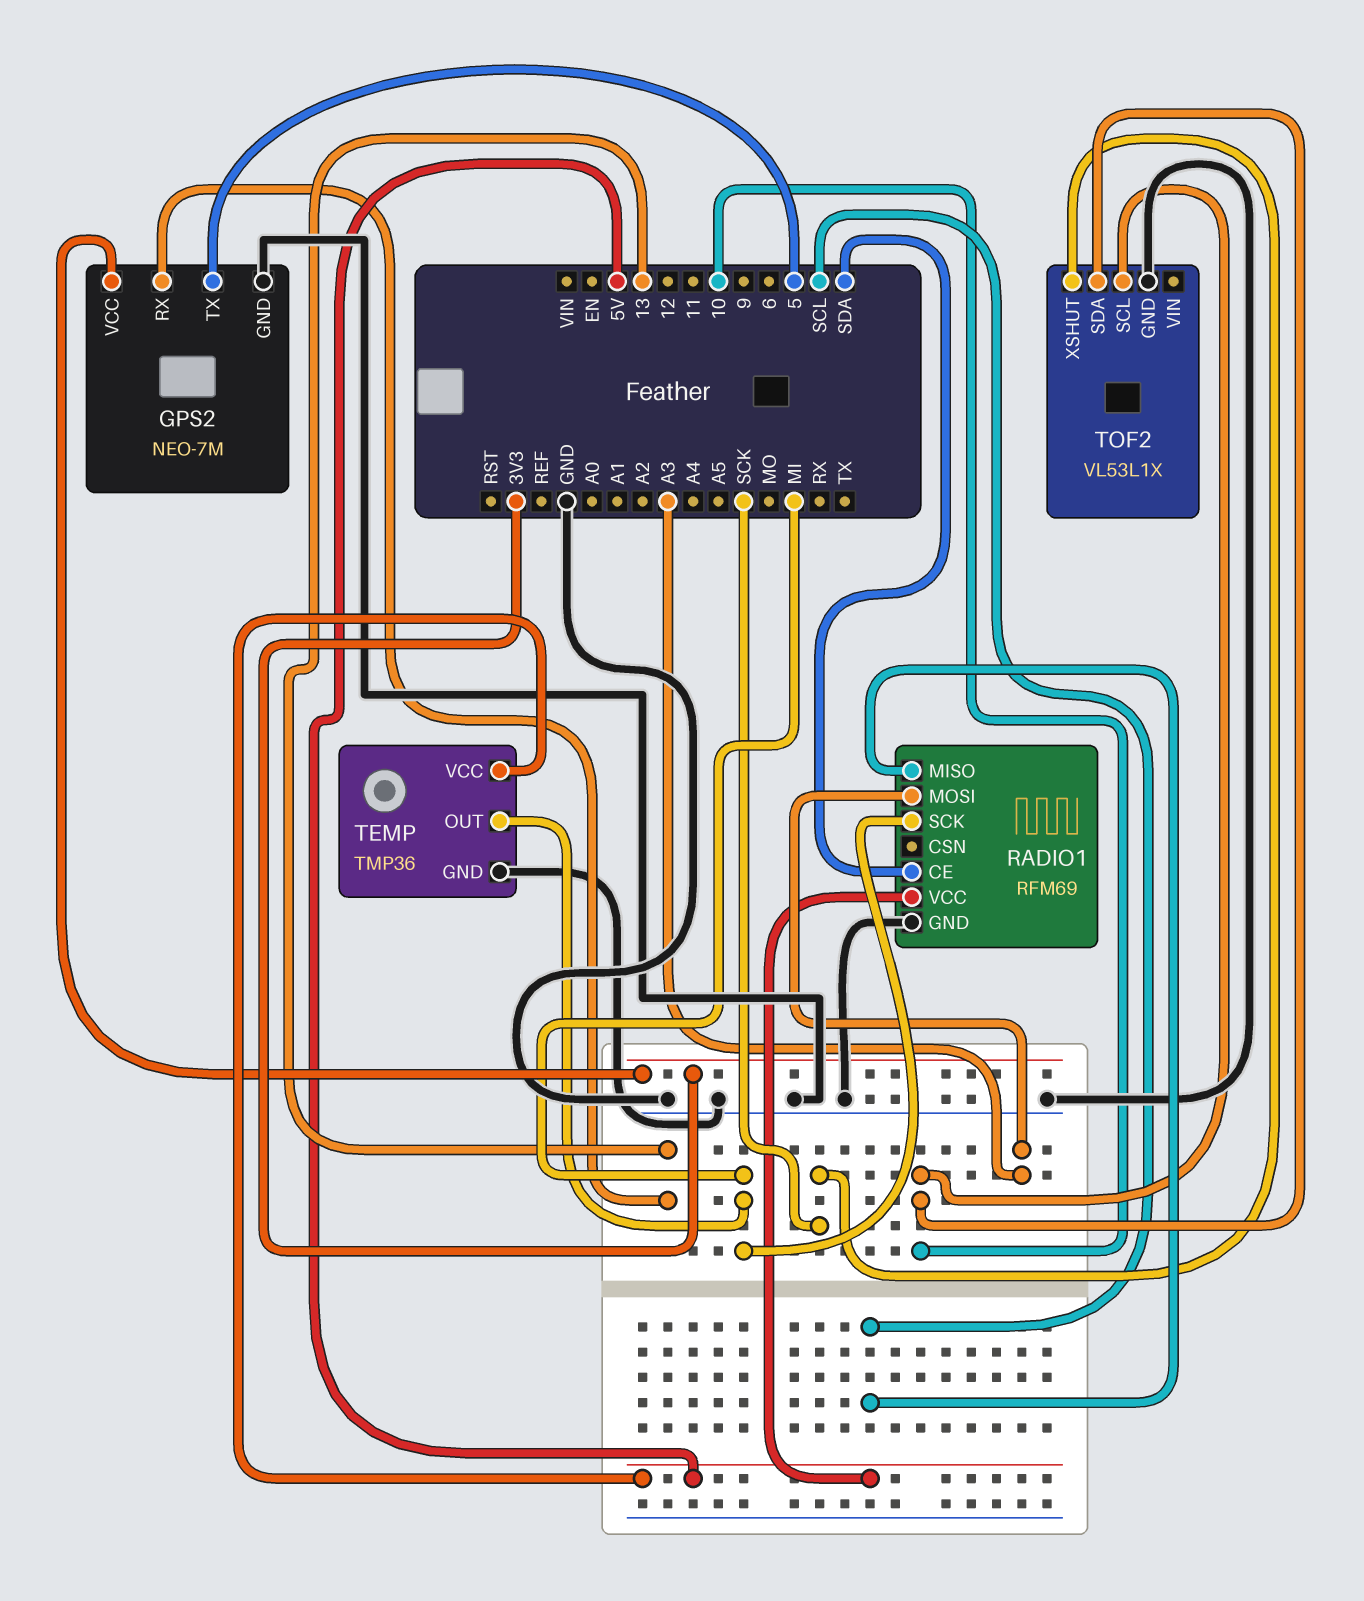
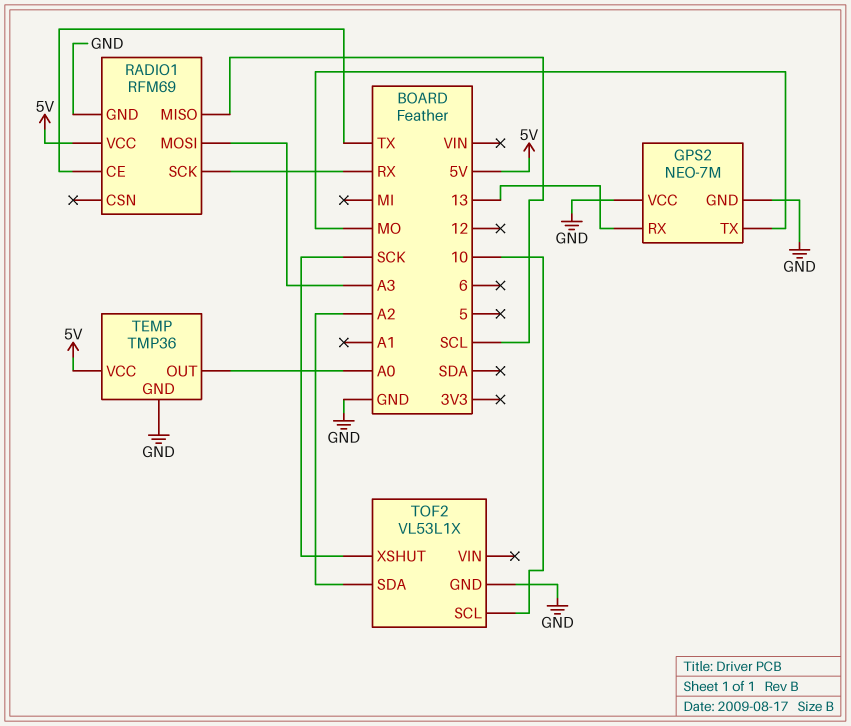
GPS2 pin TX: 5 -> MO
GPS2 pin VCC: 3V3 -> GND
RADIO1 pin CE: SDA -> TX
RADIO1 pin SCK: MI -> RX
TEMP pin OUT: MI -> A0
TOF2 pin SDA: 10 -> A2

